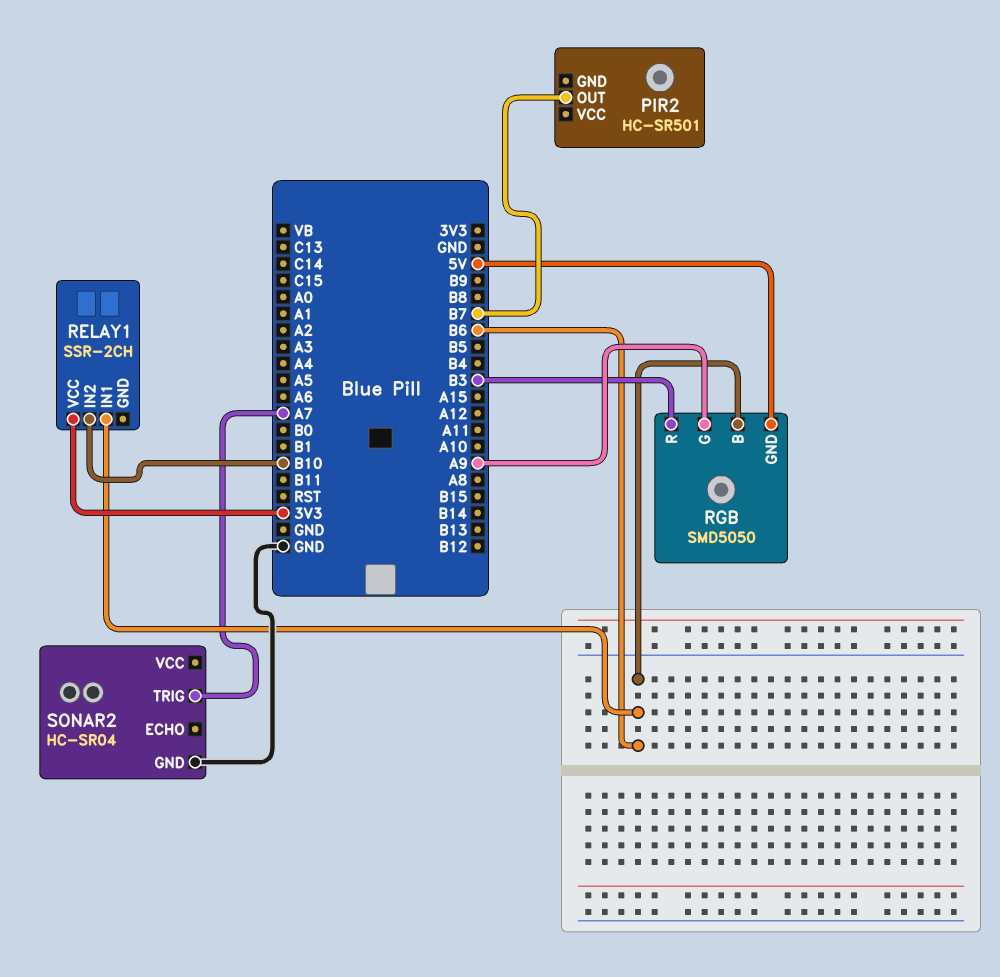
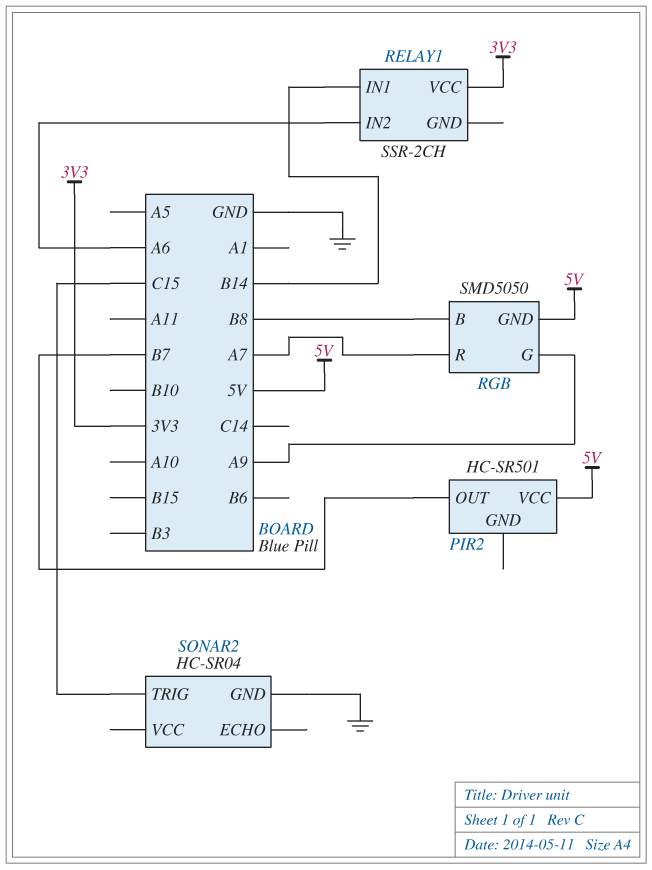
PIR2 pin VCC: none -> 5V
RELAY1 pin IN1: B6 -> B14
RELAY1 pin IN2: B10 -> A6
RGB pin B: B6 -> B8
RGB pin R: B3 -> A7
SONAR2 pin TRIG: A7 -> C15

